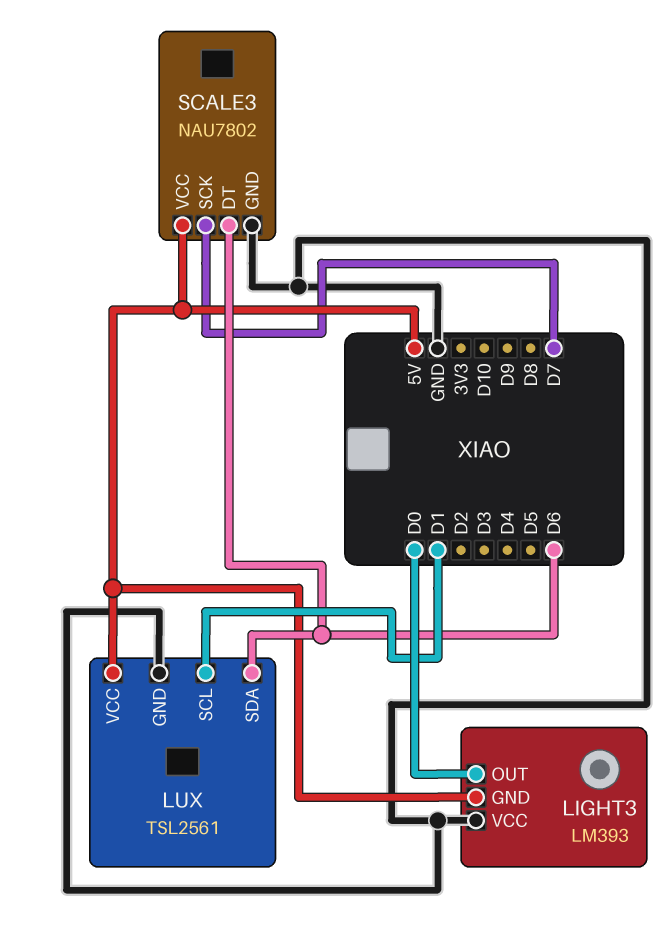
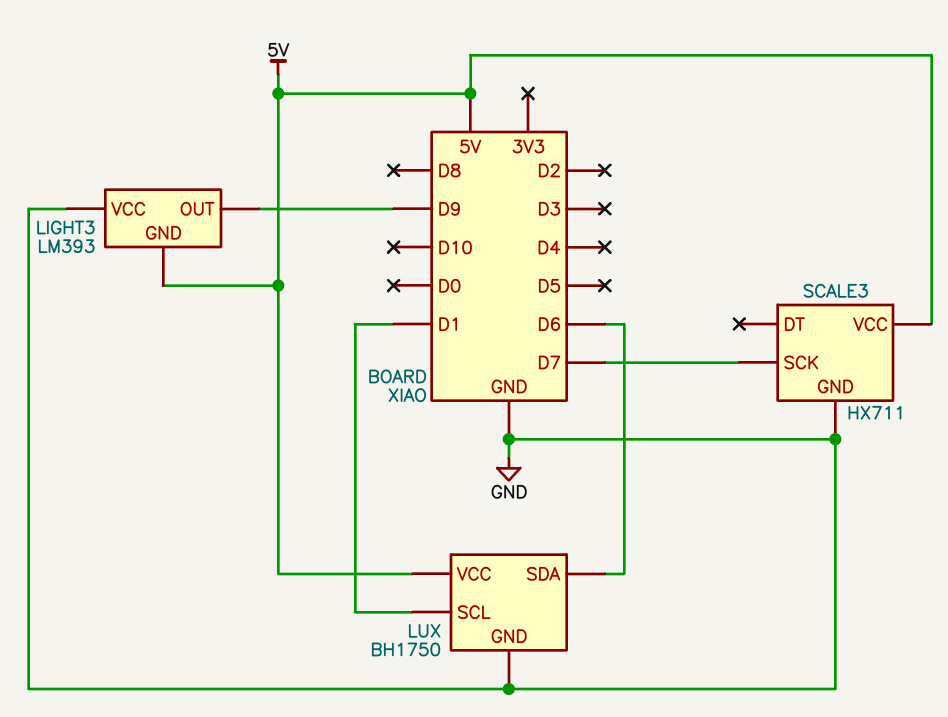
LIGHT3 pin OUT: D0 -> D9
LUX: TSL2561 -> BH1750
SCALE3: NAU7802 -> HX711
SCALE3 pin DT: D6 -> none

